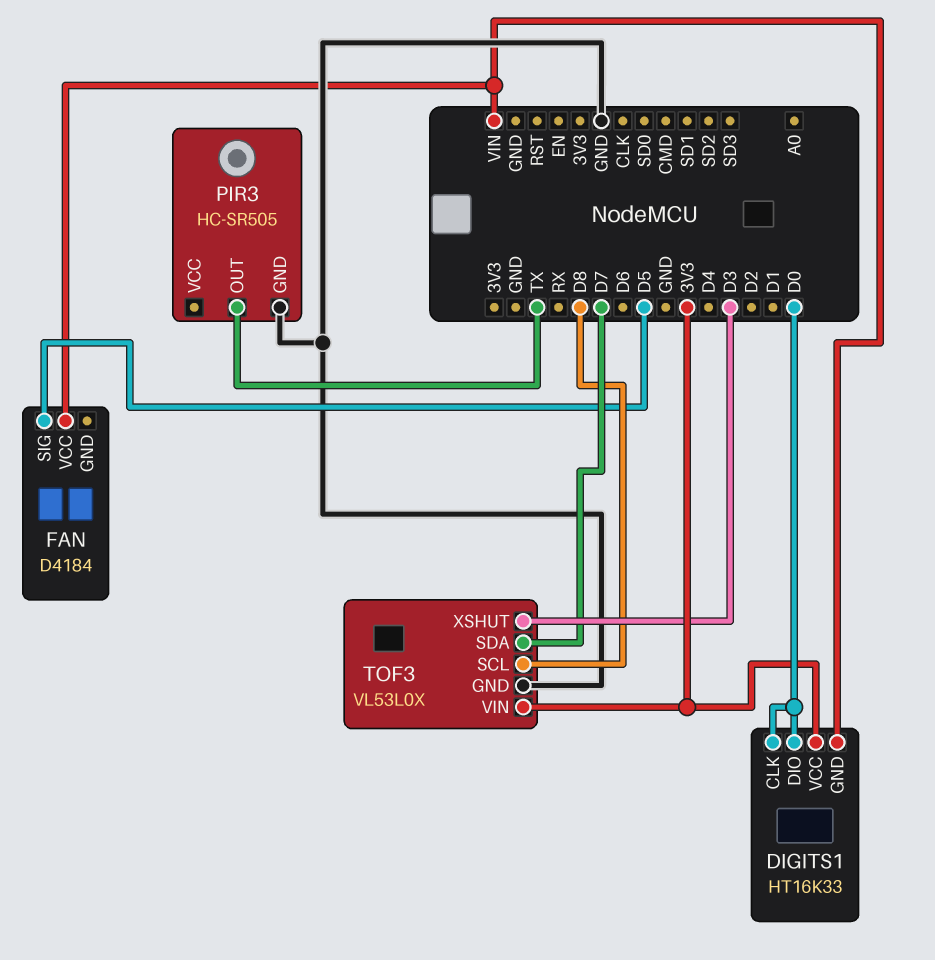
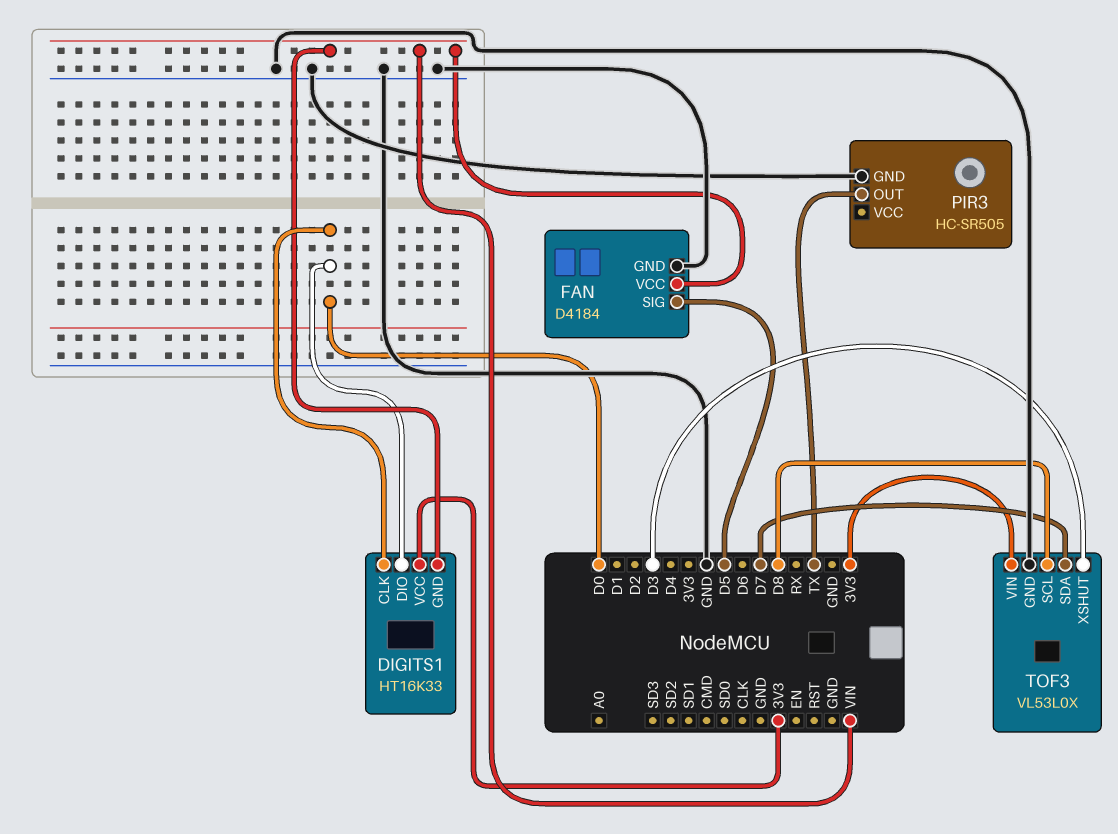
FAN pin GND: none -> GND

